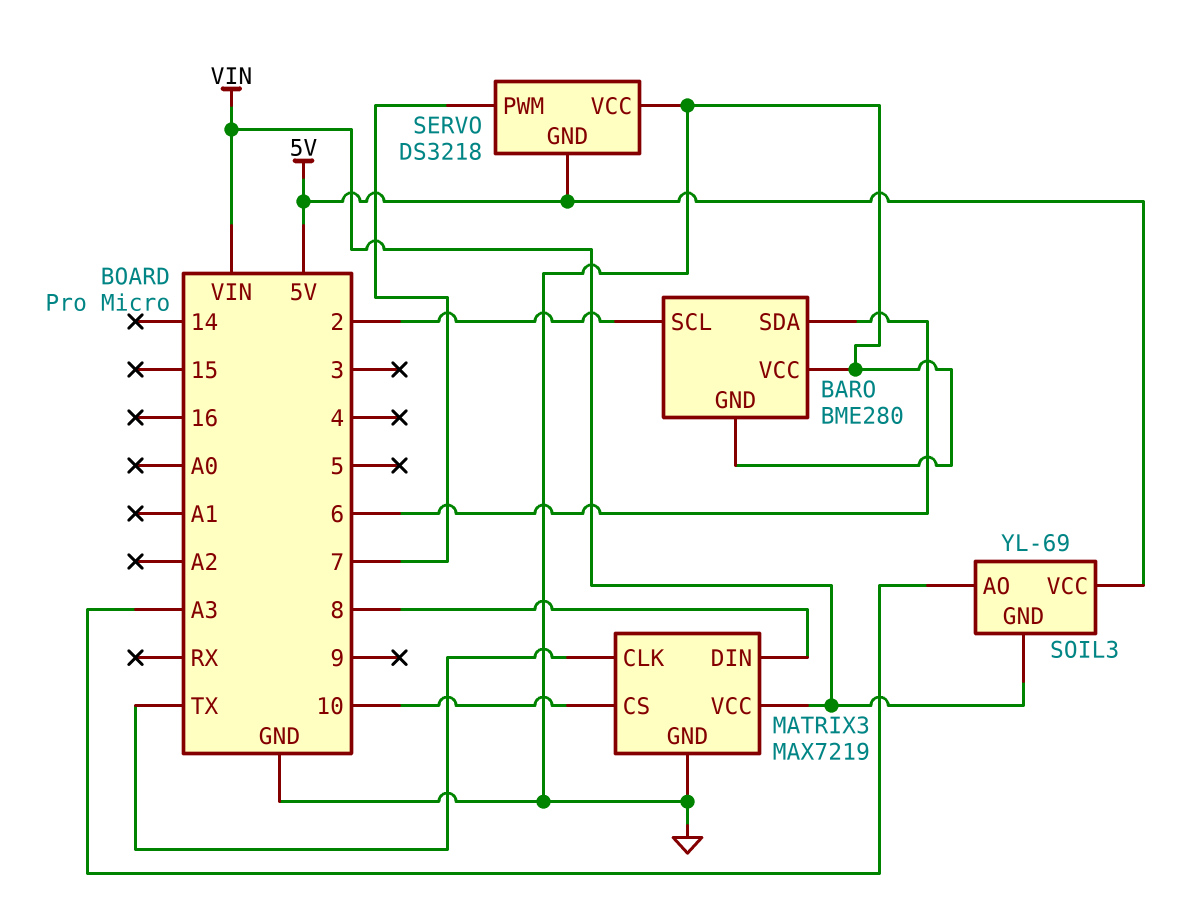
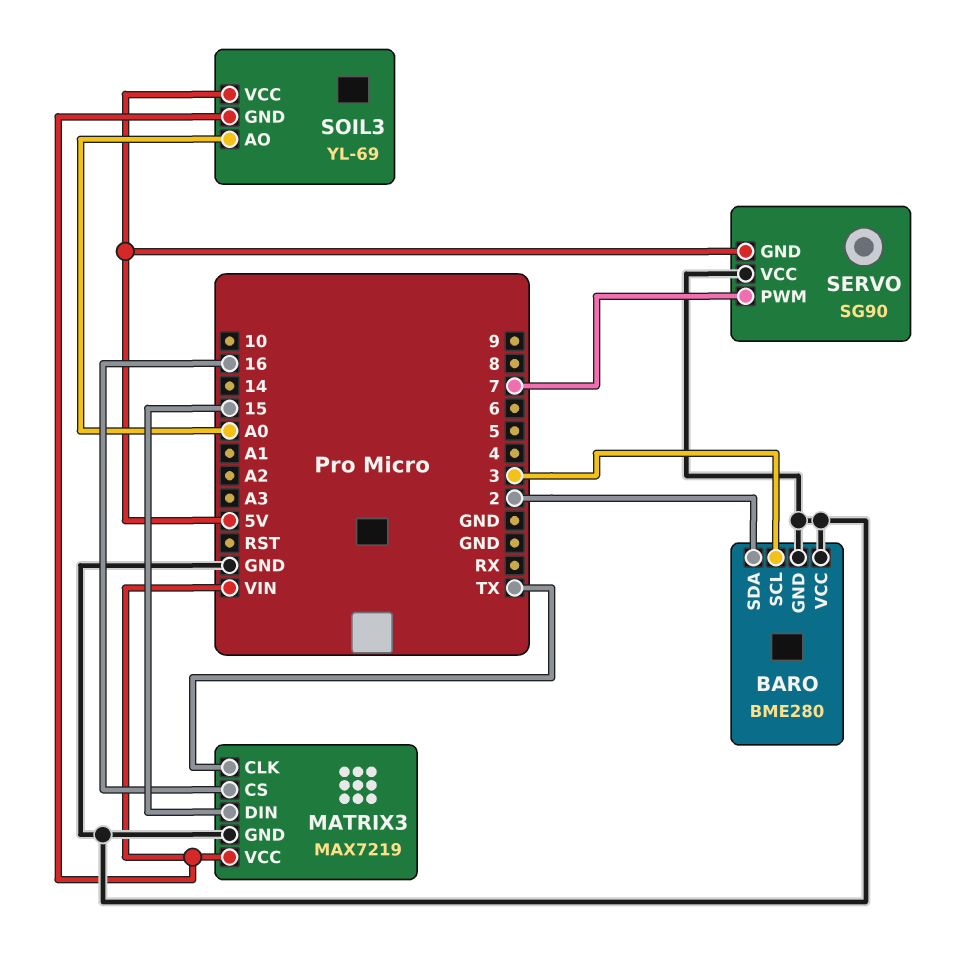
BARO pin SCL: 2 -> 3
BARO pin SDA: 6 -> 2
MATRIX3 pin CS: 10 -> 16
MATRIX3 pin DIN: 8 -> 15
SERVO: DS3218 -> SG90
SOIL3 pin AO: A3 -> A0

